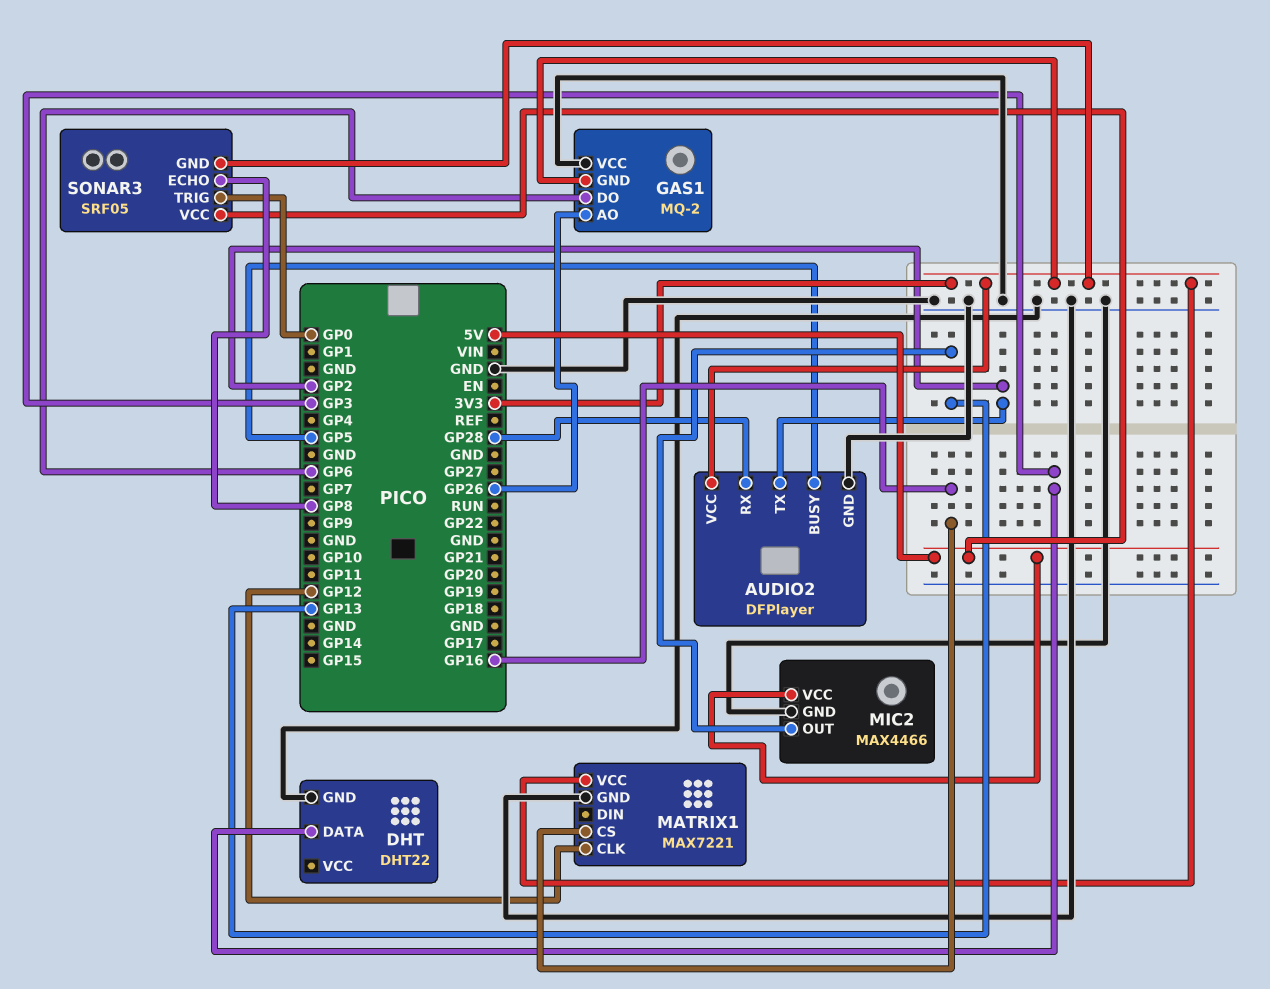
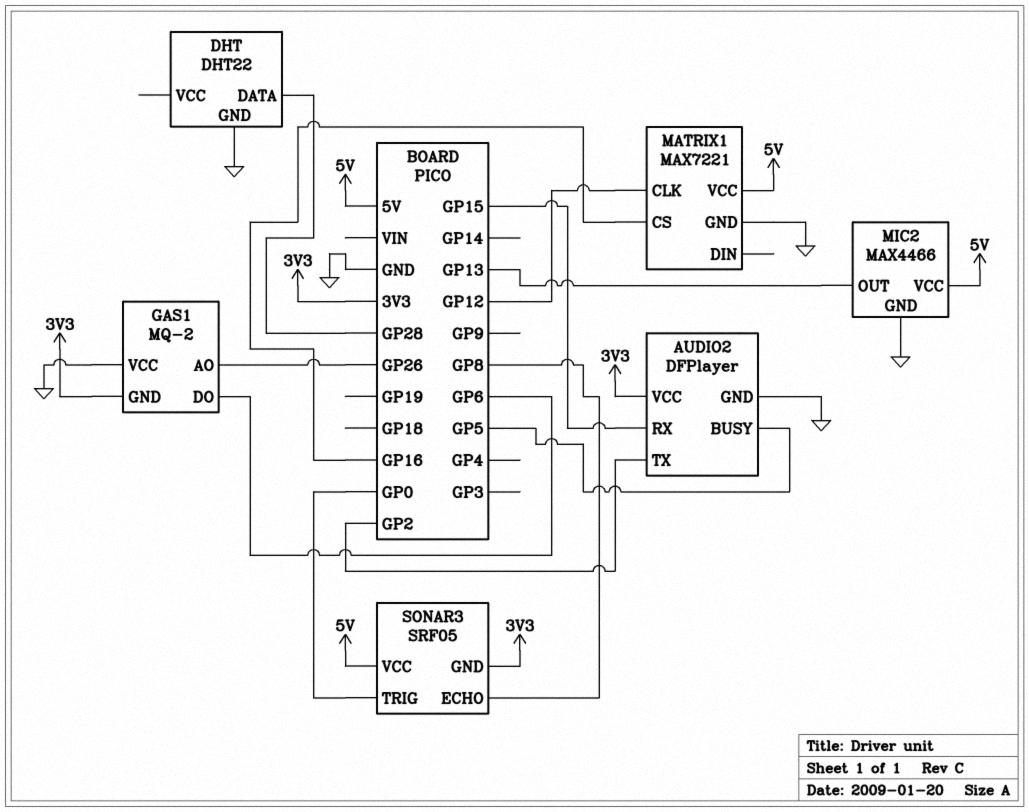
AUDIO2 pin RX: GP28 -> GP15
DHT pin DATA: GP3 -> GP28
MATRIX1 pin VCC: 3V3 -> 5V

